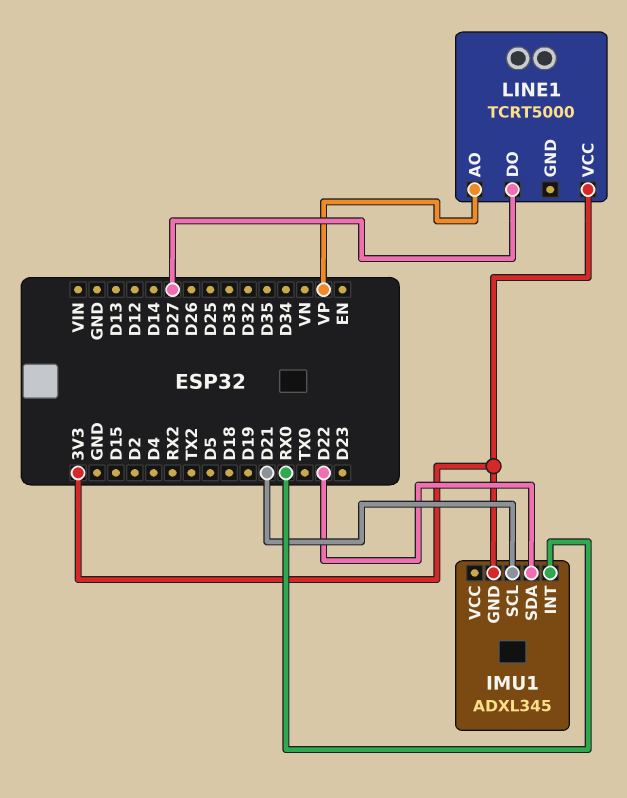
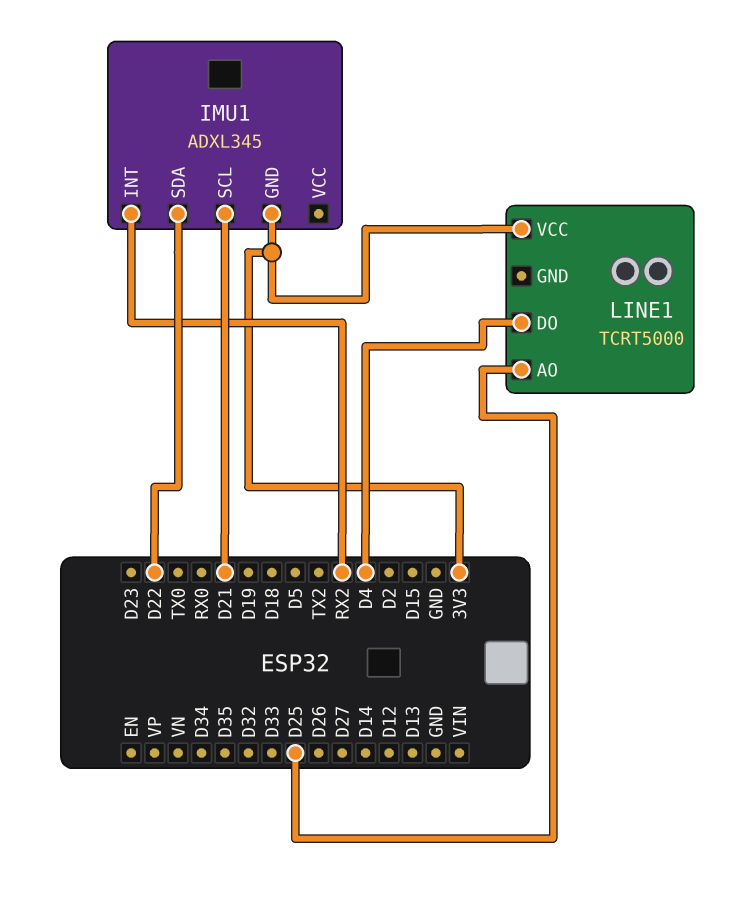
IMU1 pin INT: RX0 -> RX2
LINE1 pin AO: VP -> D25
LINE1 pin DO: D27 -> D4

